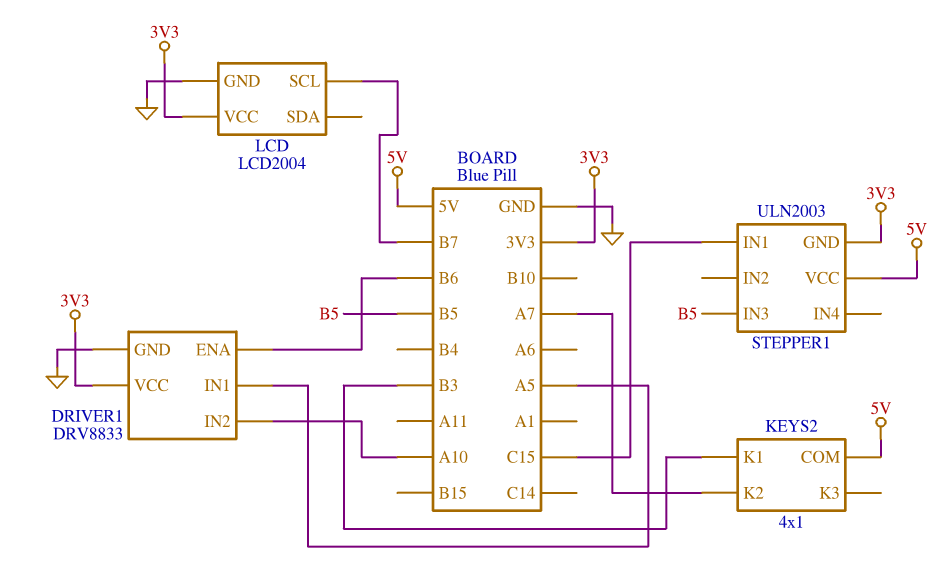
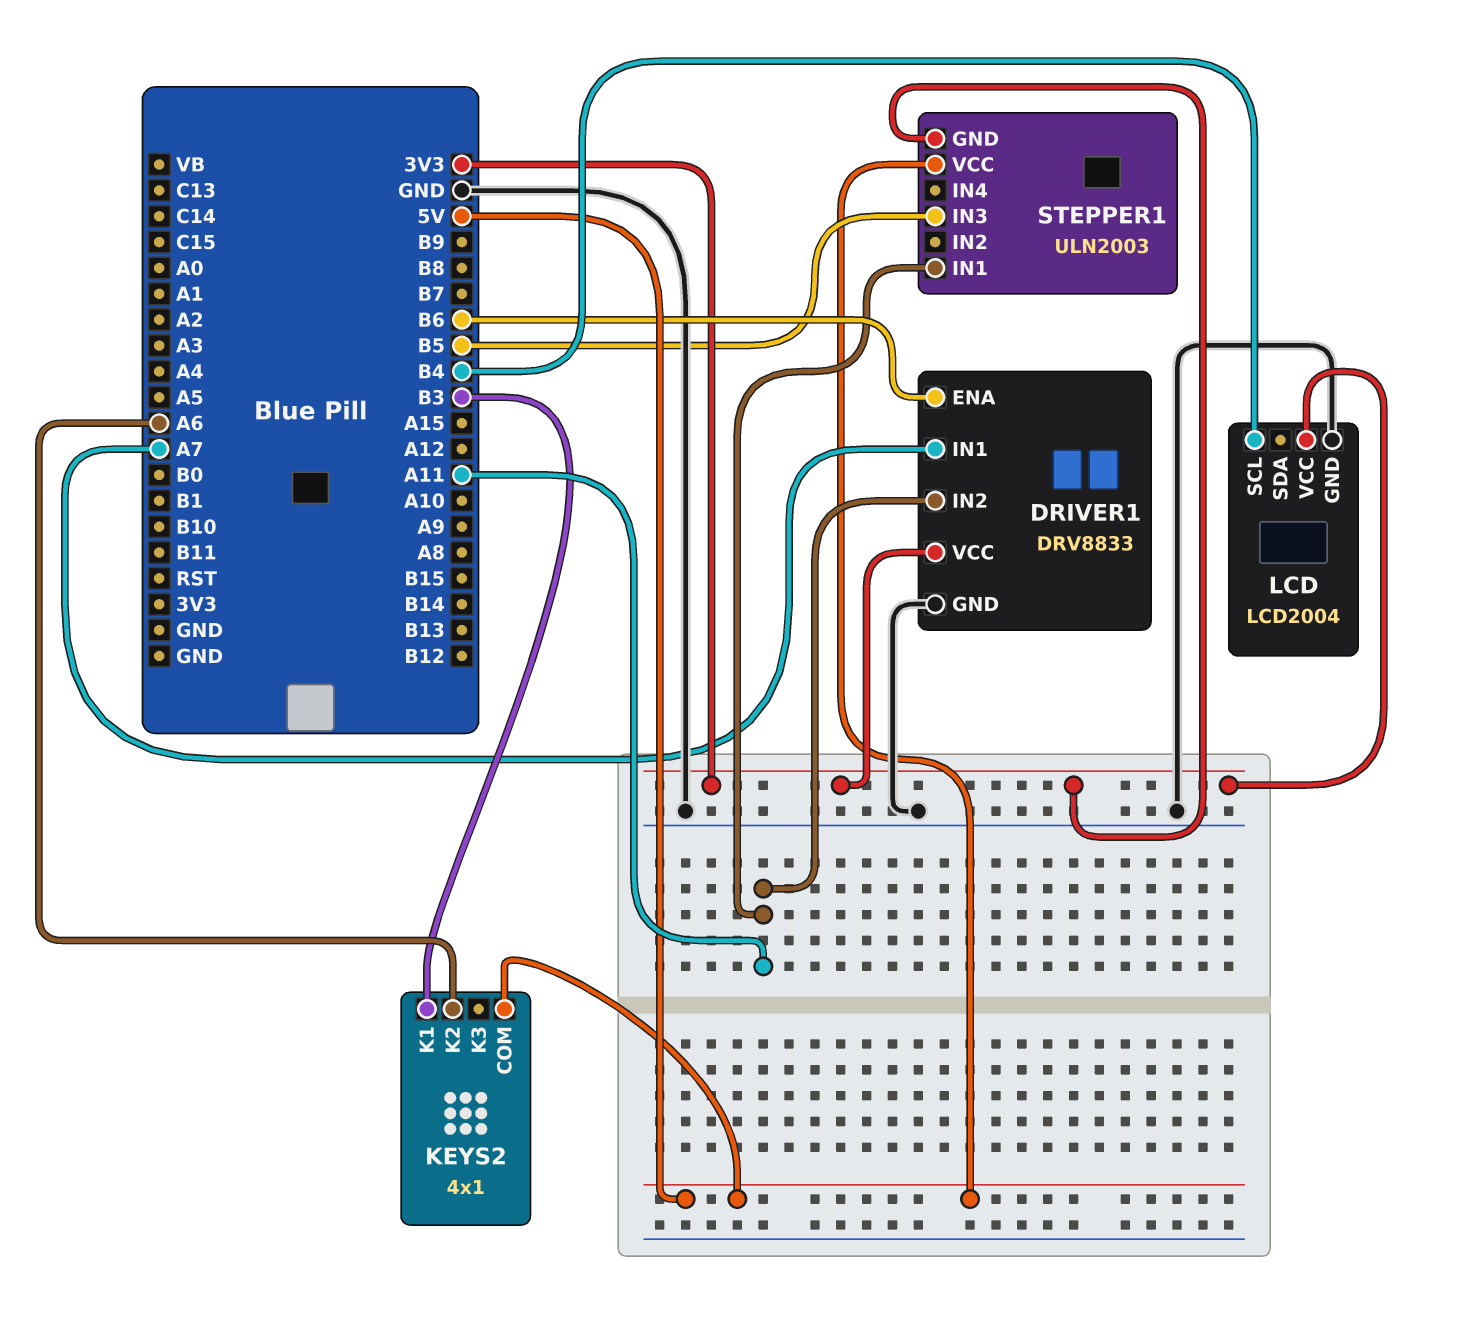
DRIVER1 pin IN1: A5 -> A7
DRIVER1 pin IN2: A10 -> A11
KEYS2 pin K2: A7 -> A6
LCD pin SCL: B7 -> B4
STEPPER1 pin IN1: C15 -> A11

